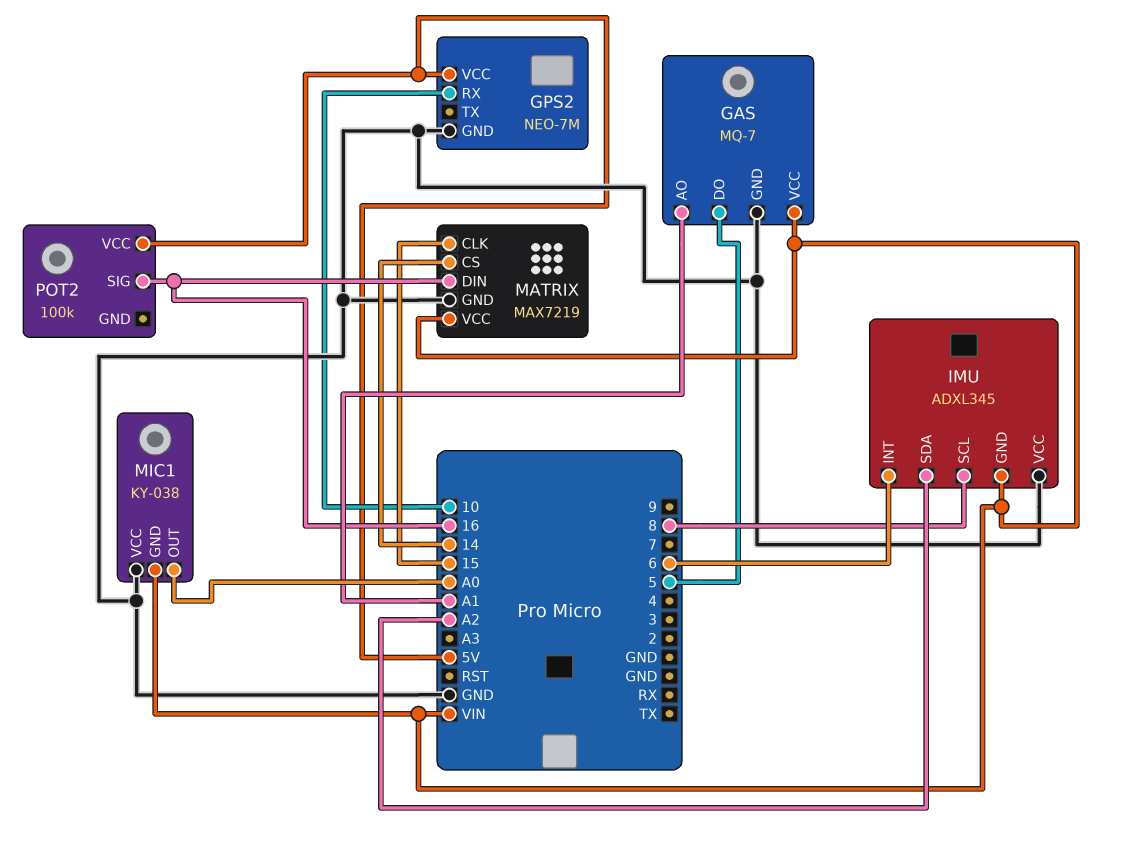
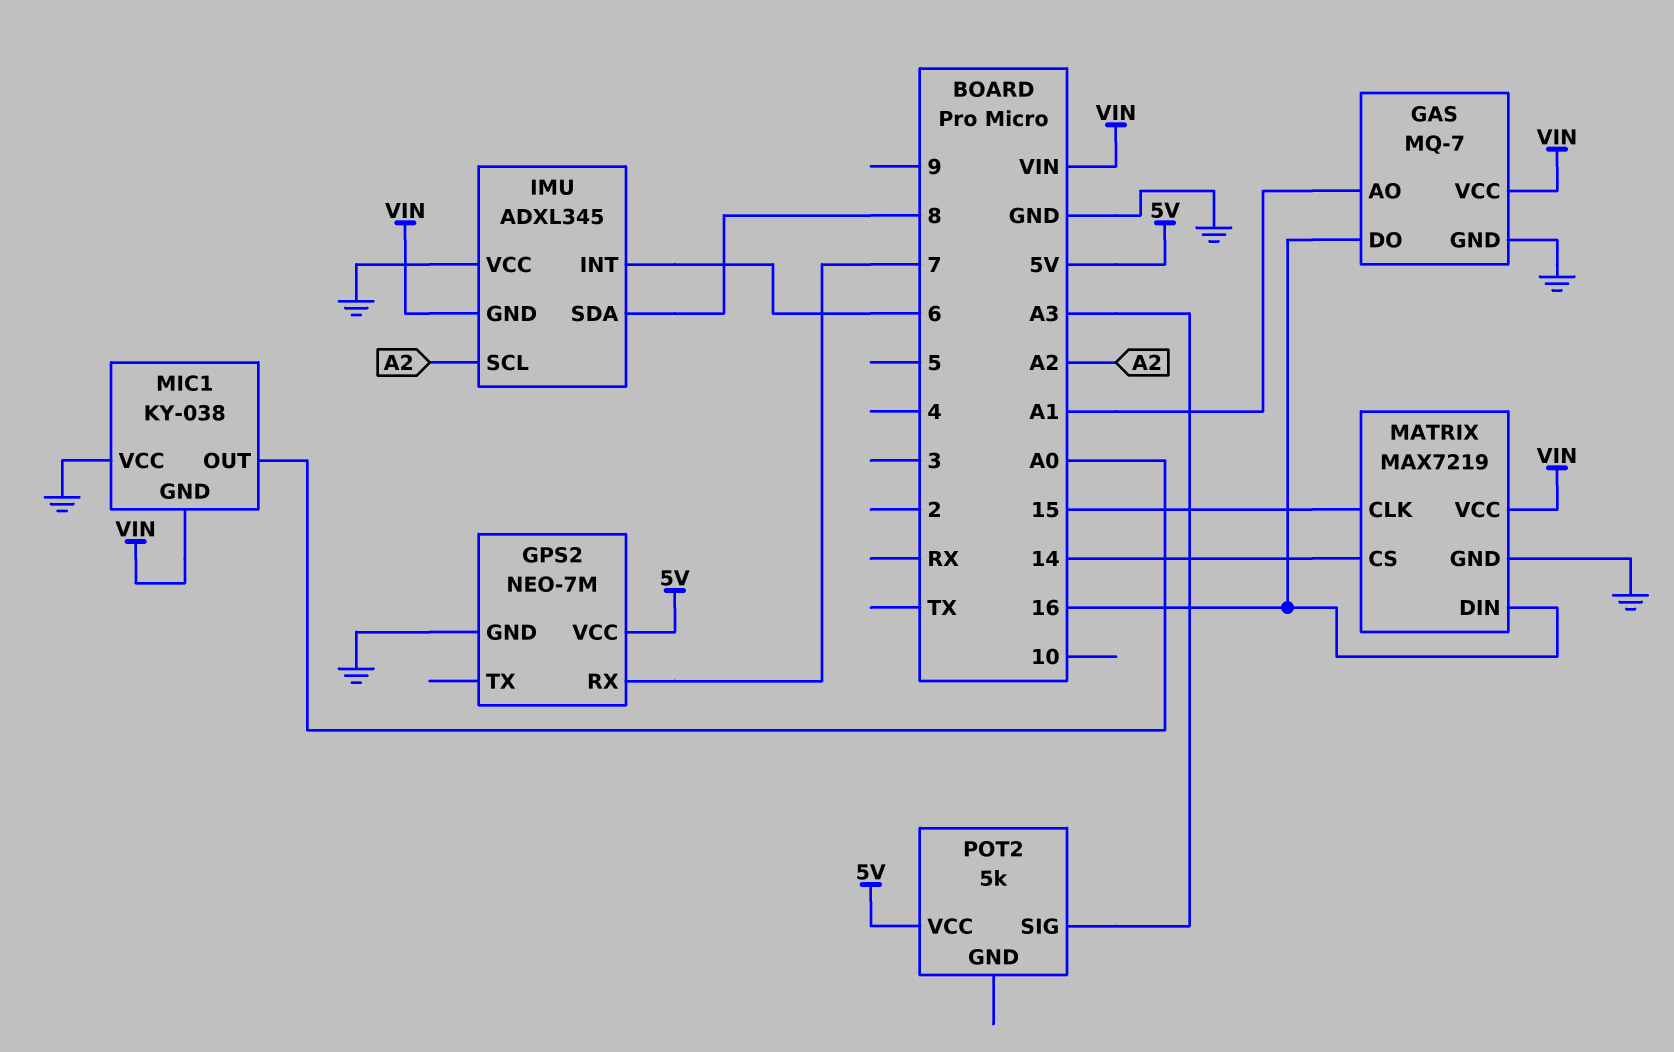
GAS pin DO: 5 -> 16
GPS2 pin RX: 10 -> 7
IMU pin SCL: 8 -> A2
IMU pin SDA: A2 -> 8
POT2: 100k -> 5k
POT2 pin SIG: 16 -> A3

